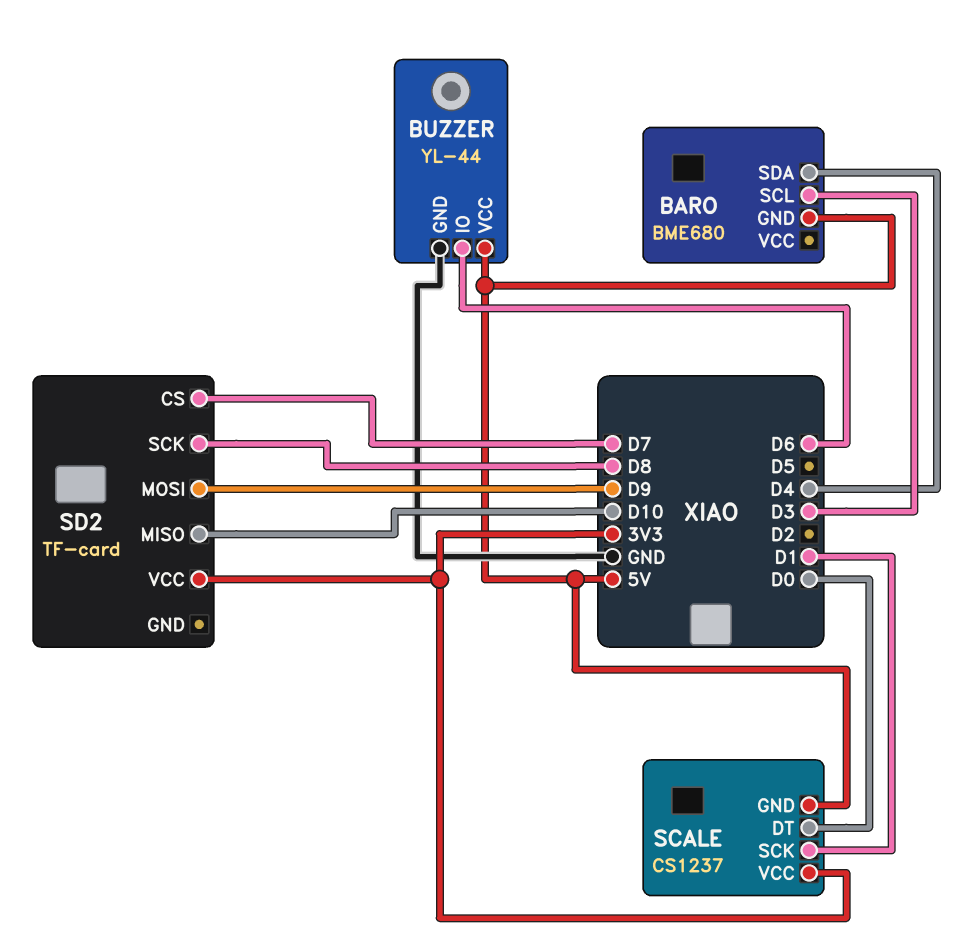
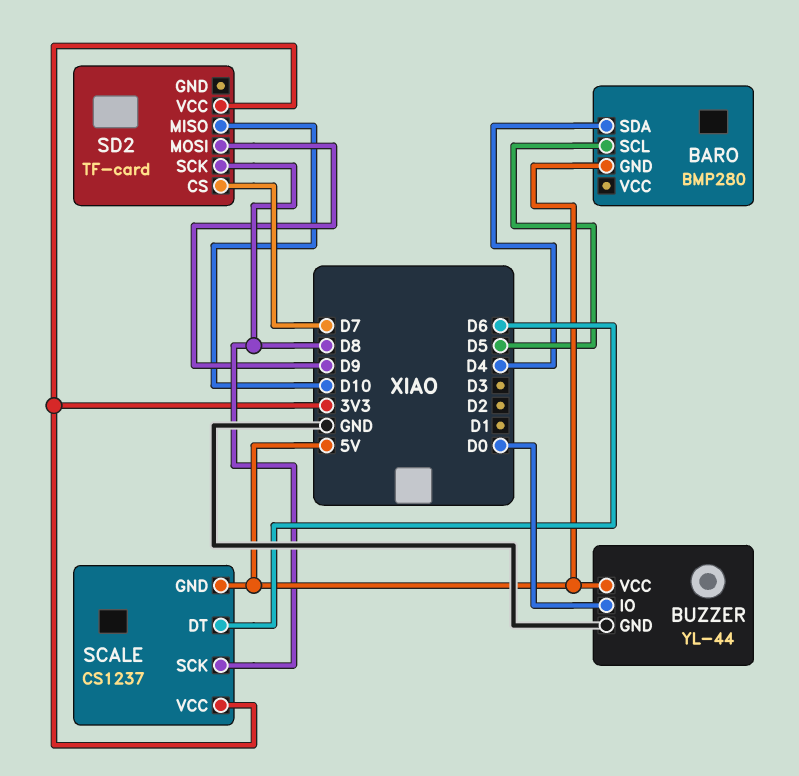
BARO: BME680 -> BMP280
BARO pin SCL: D3 -> D5
BUZZER pin IO: D6 -> D0
SCALE pin DT: D0 -> D6
SCALE pin SCK: D1 -> D8

